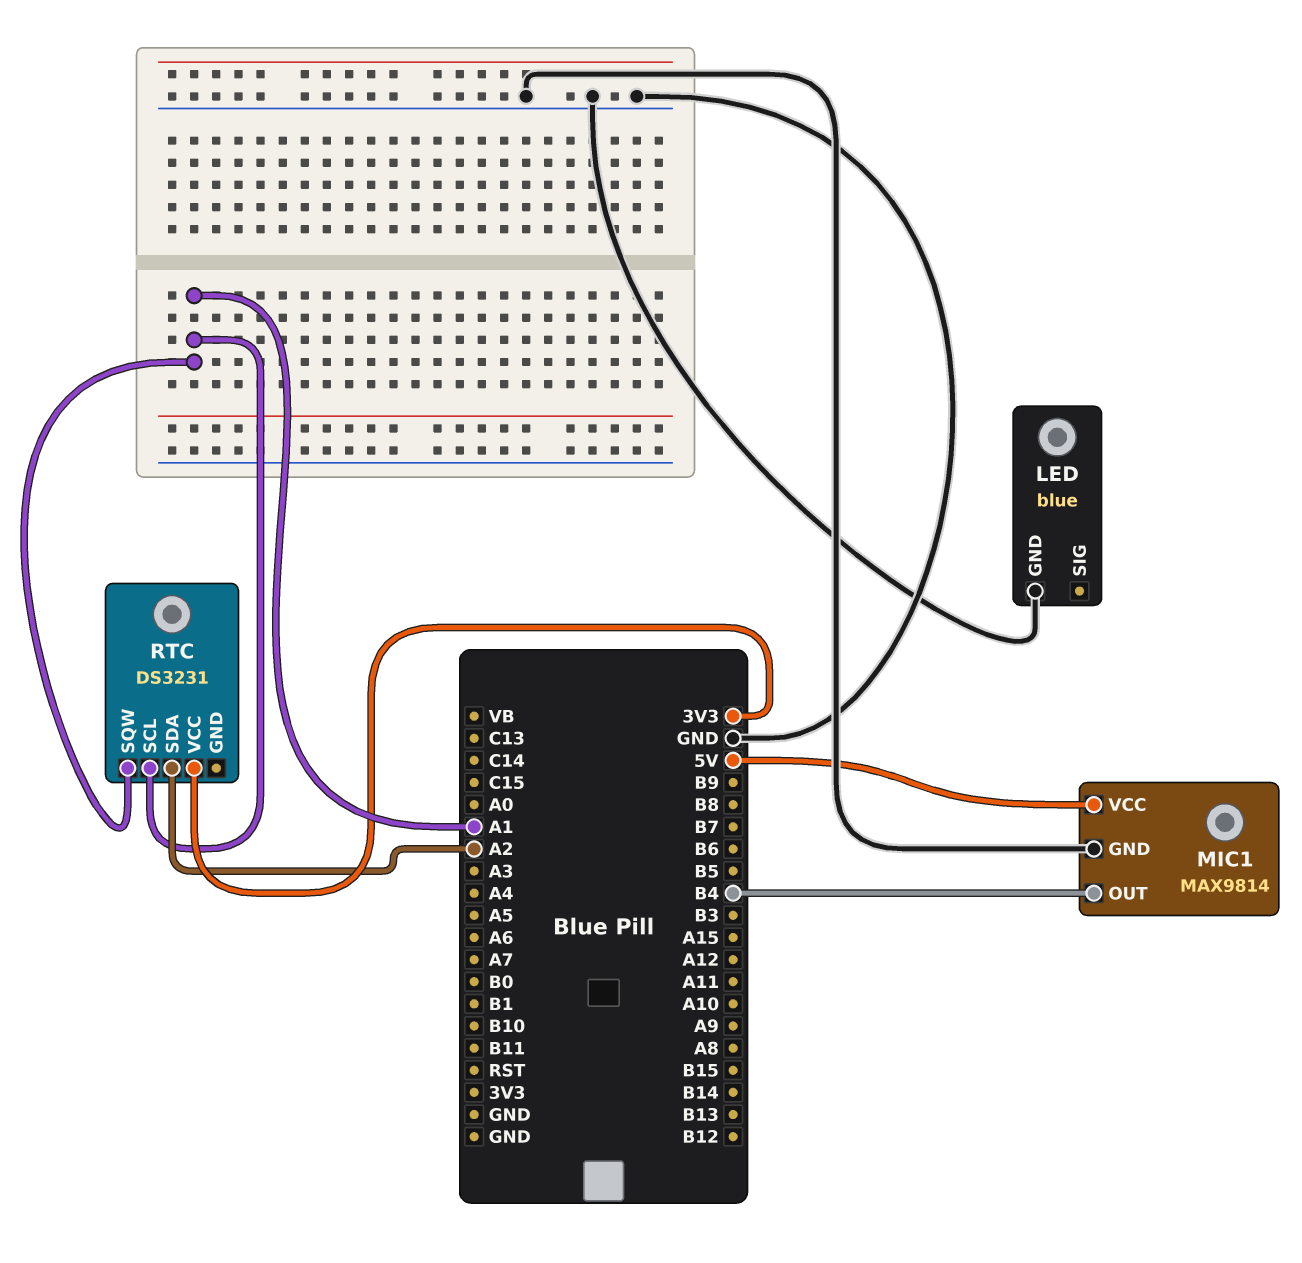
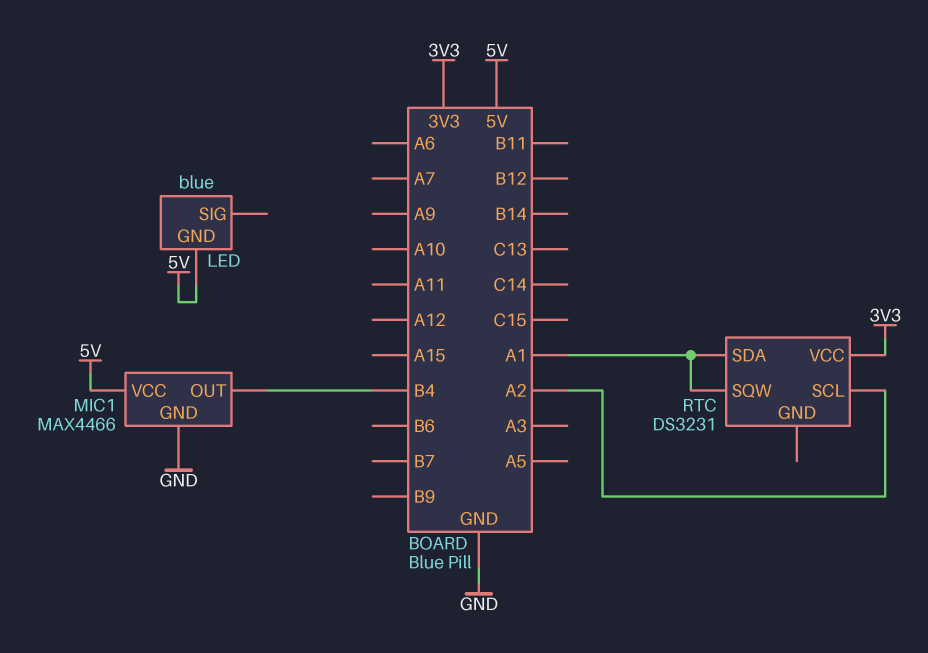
LED pin GND: GND -> 5V
MIC1: MAX9814 -> MAX4466
RTC pin SCL: A1 -> A2
RTC pin SDA: A2 -> A1

